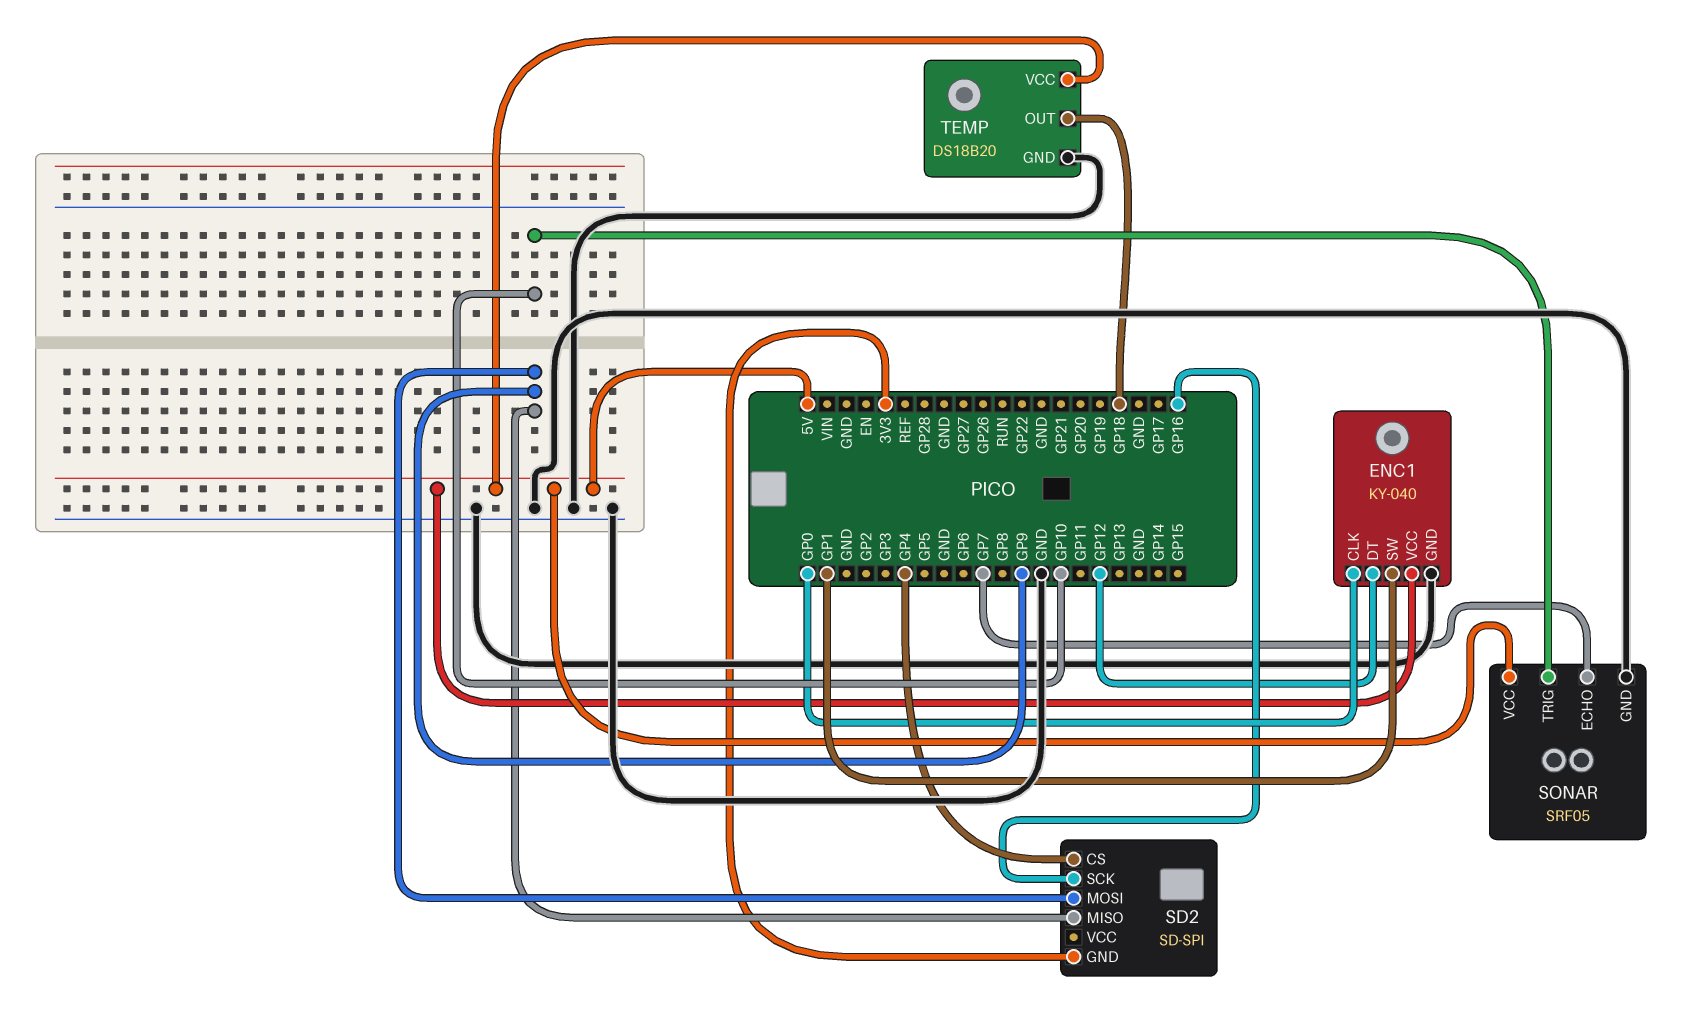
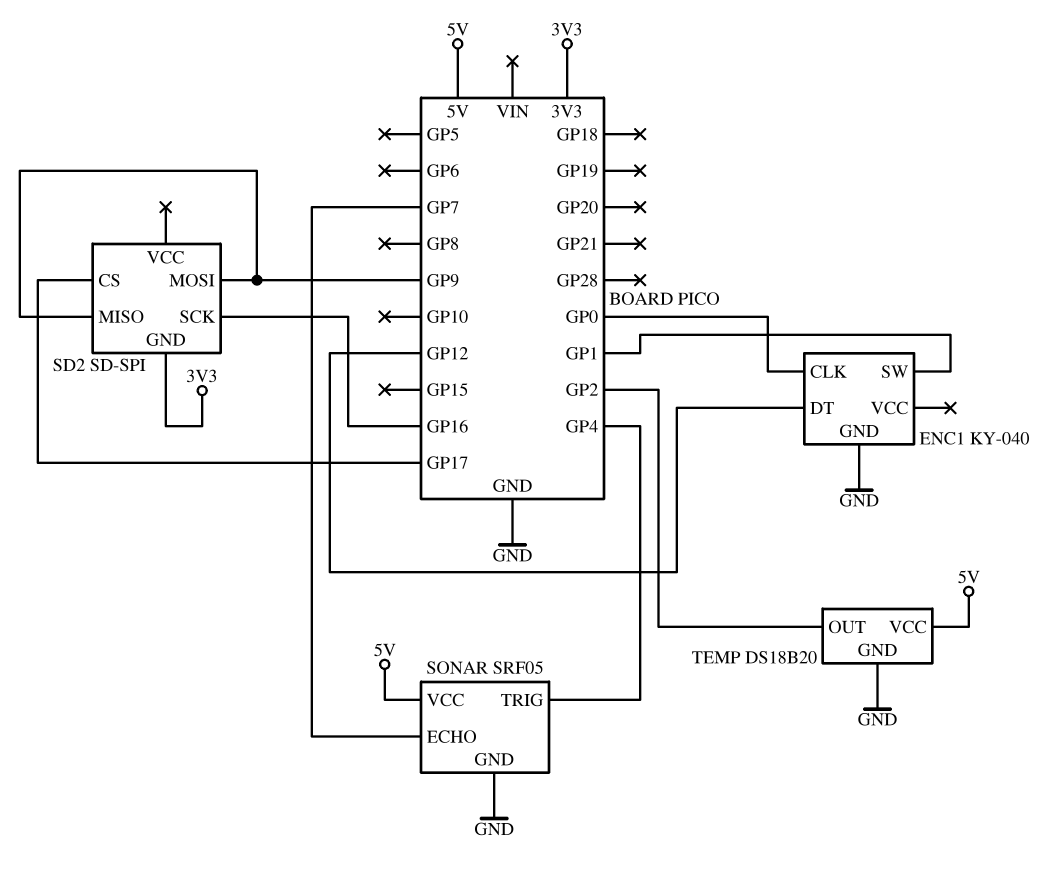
ENC1 pin VCC: 5V -> none
SD2 pin CS: GP4 -> GP17
SONAR pin TRIG: GP10 -> GP4
TEMP pin OUT: GP18 -> GP2

